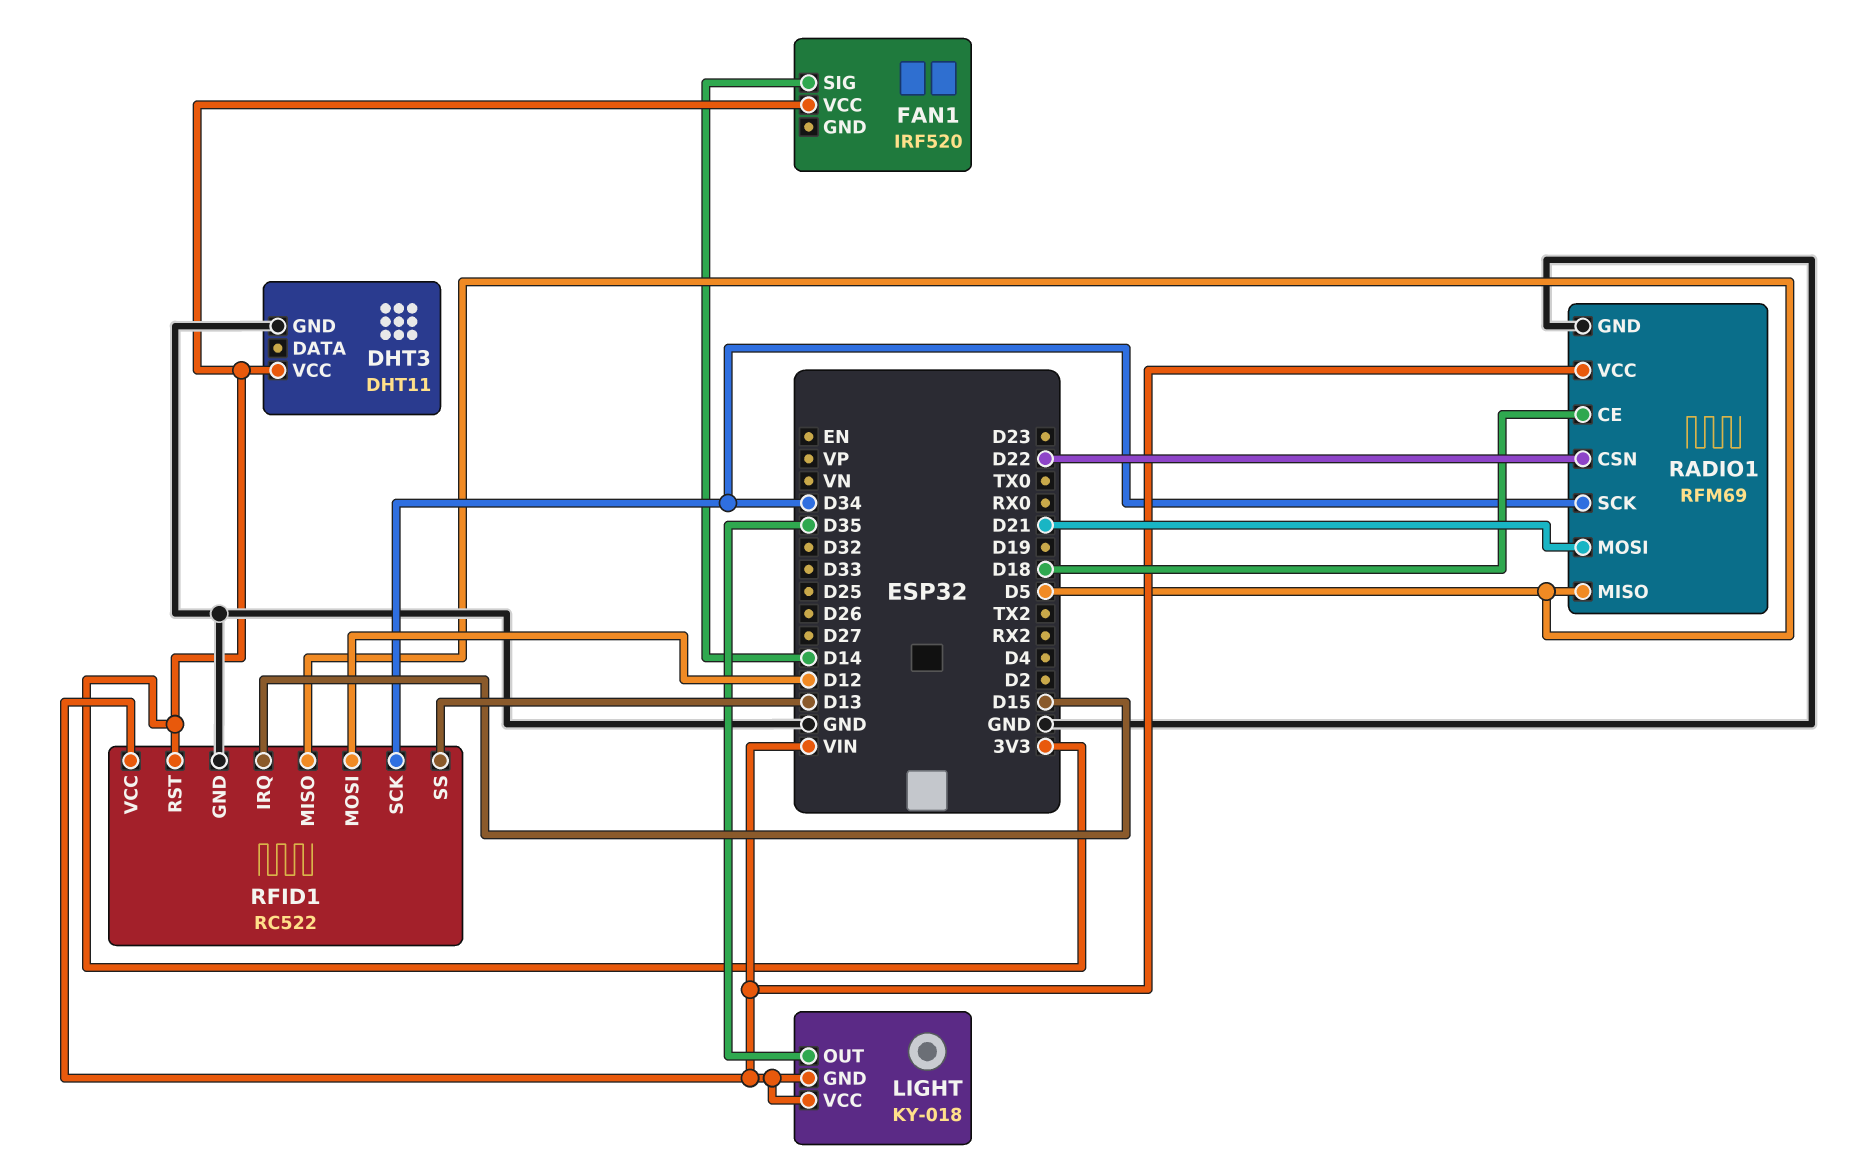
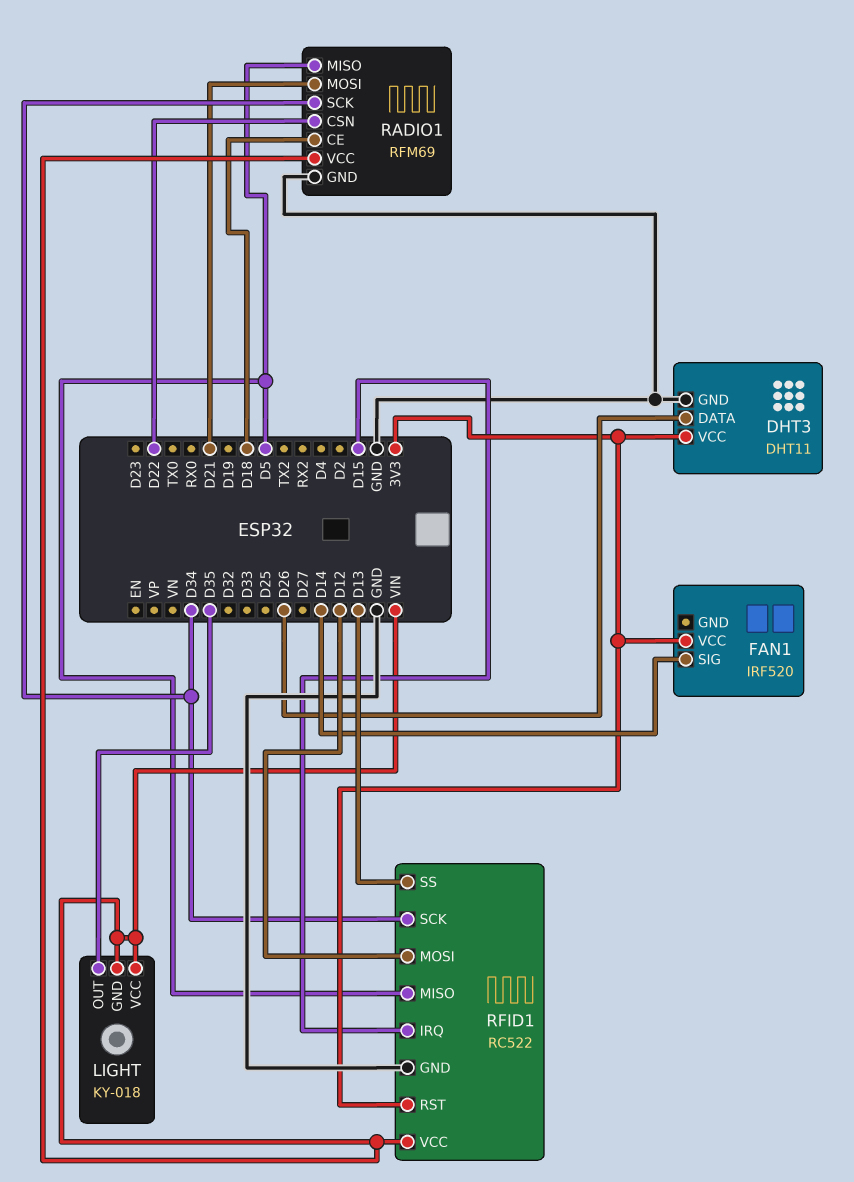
DHT3 pin DATA: none -> D26

